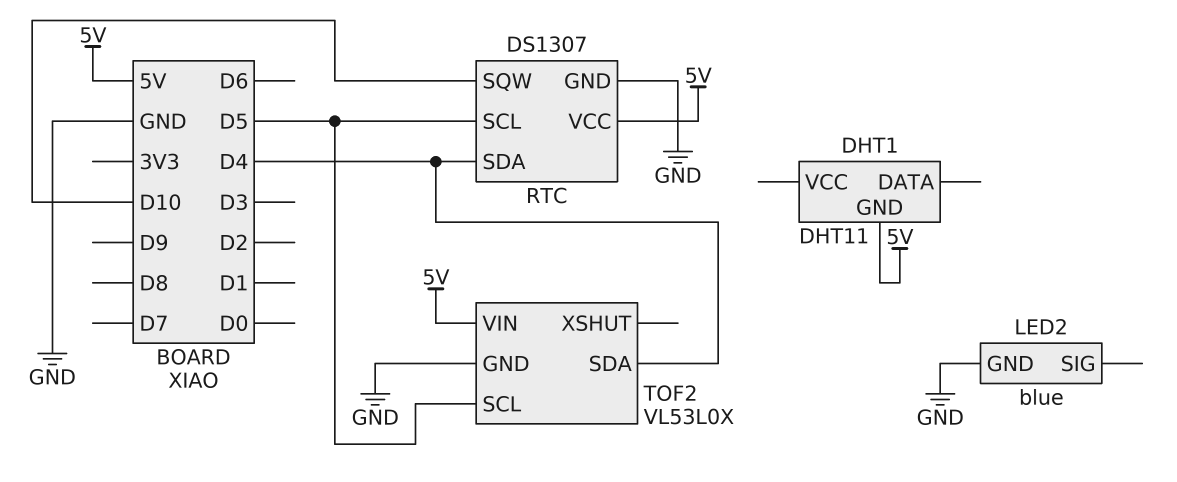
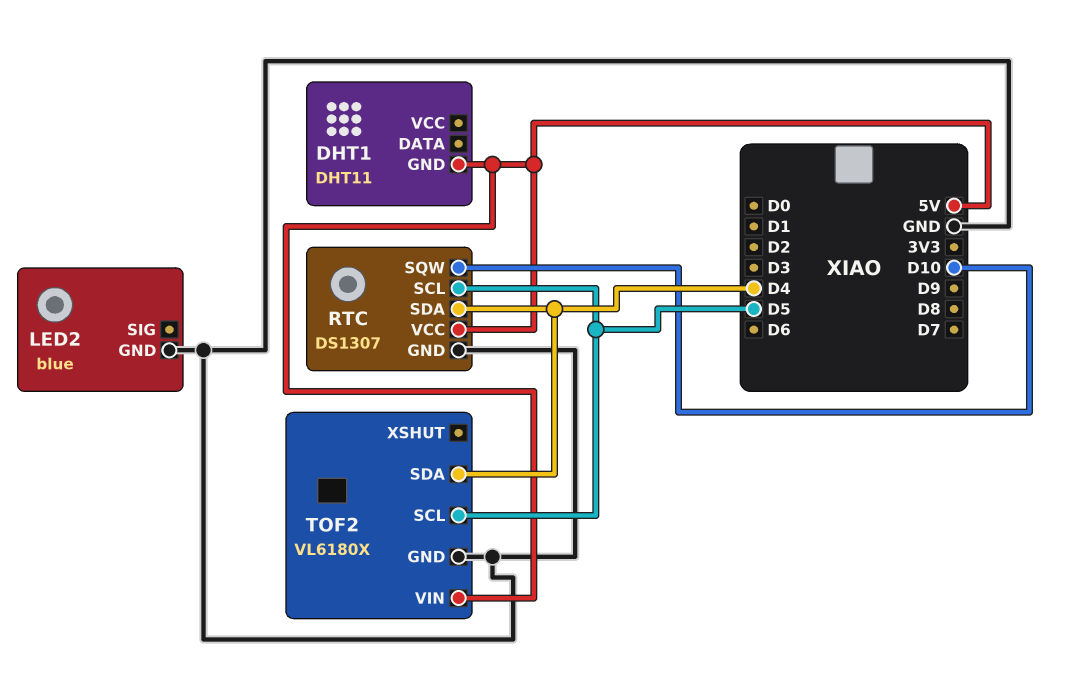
TOF2: VL53L0X -> VL6180X

